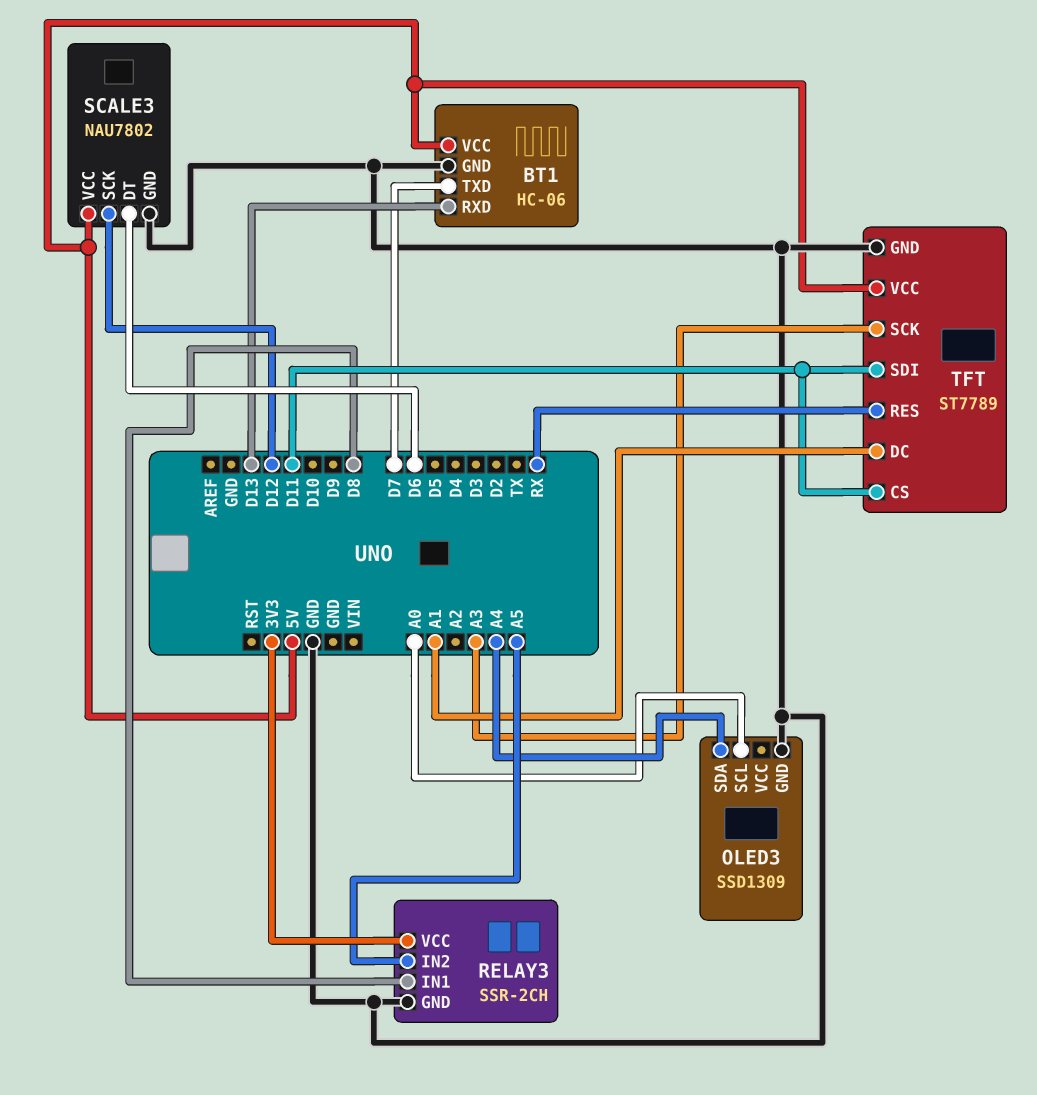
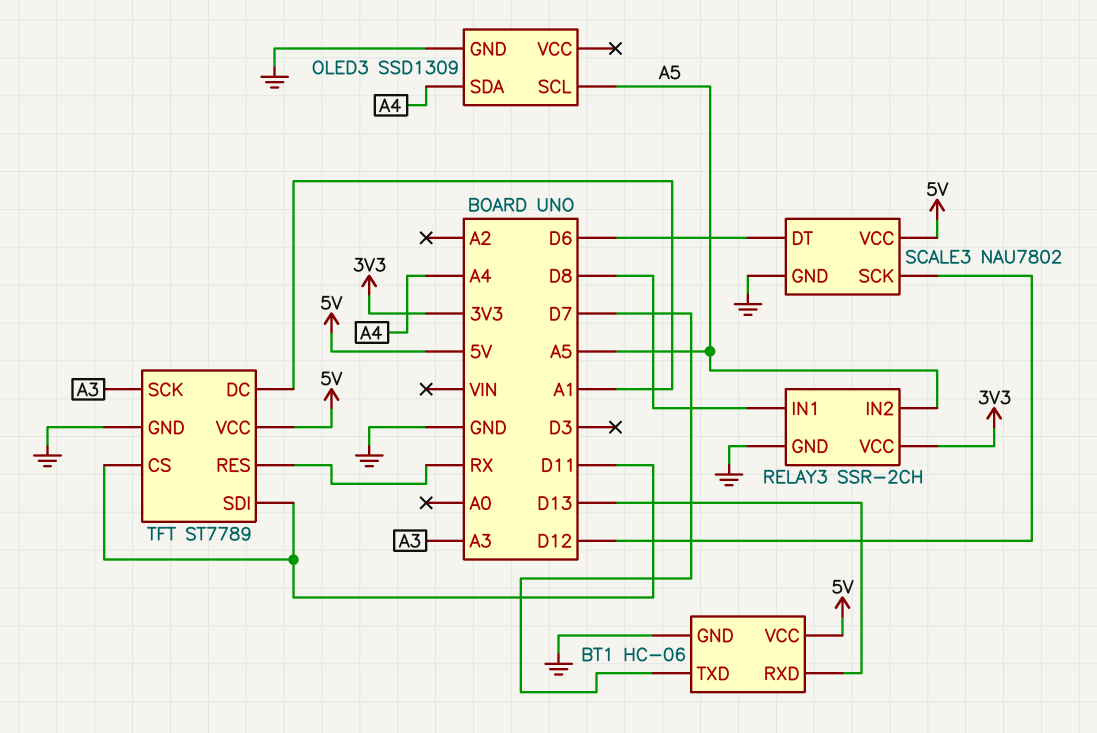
OLED3 pin SCL: A0 -> A5

